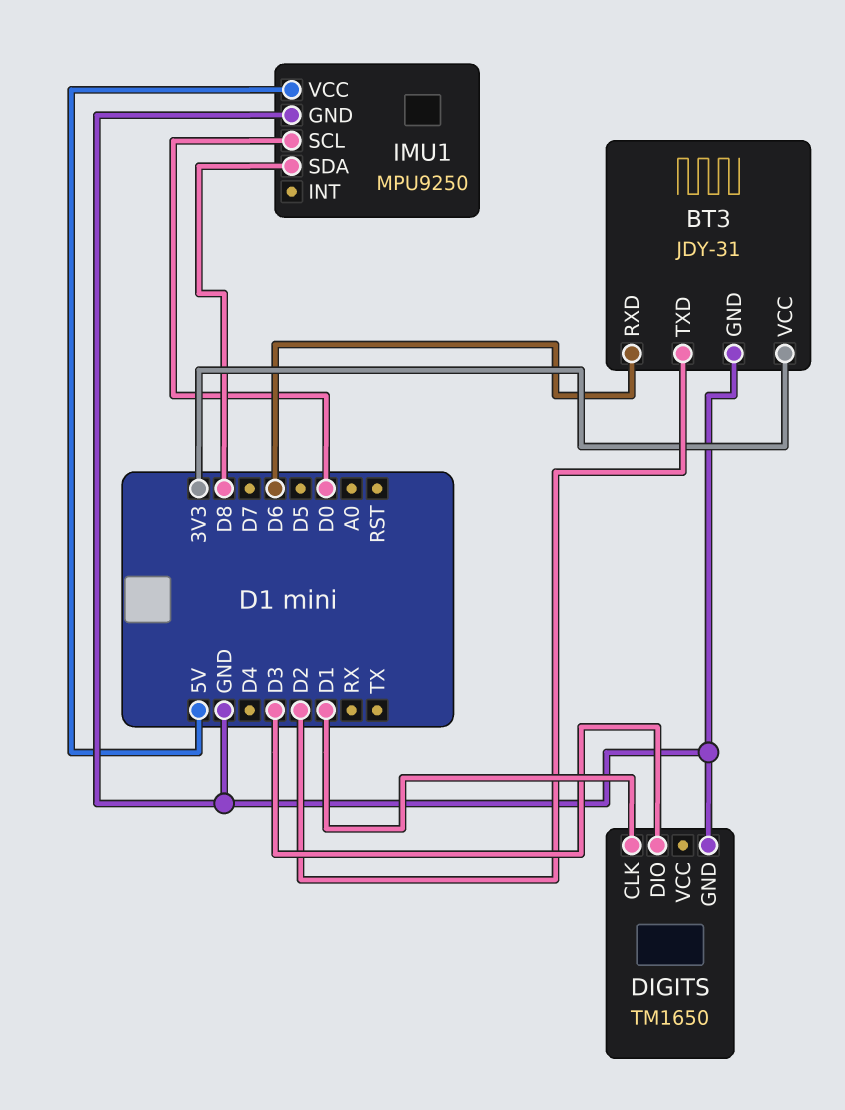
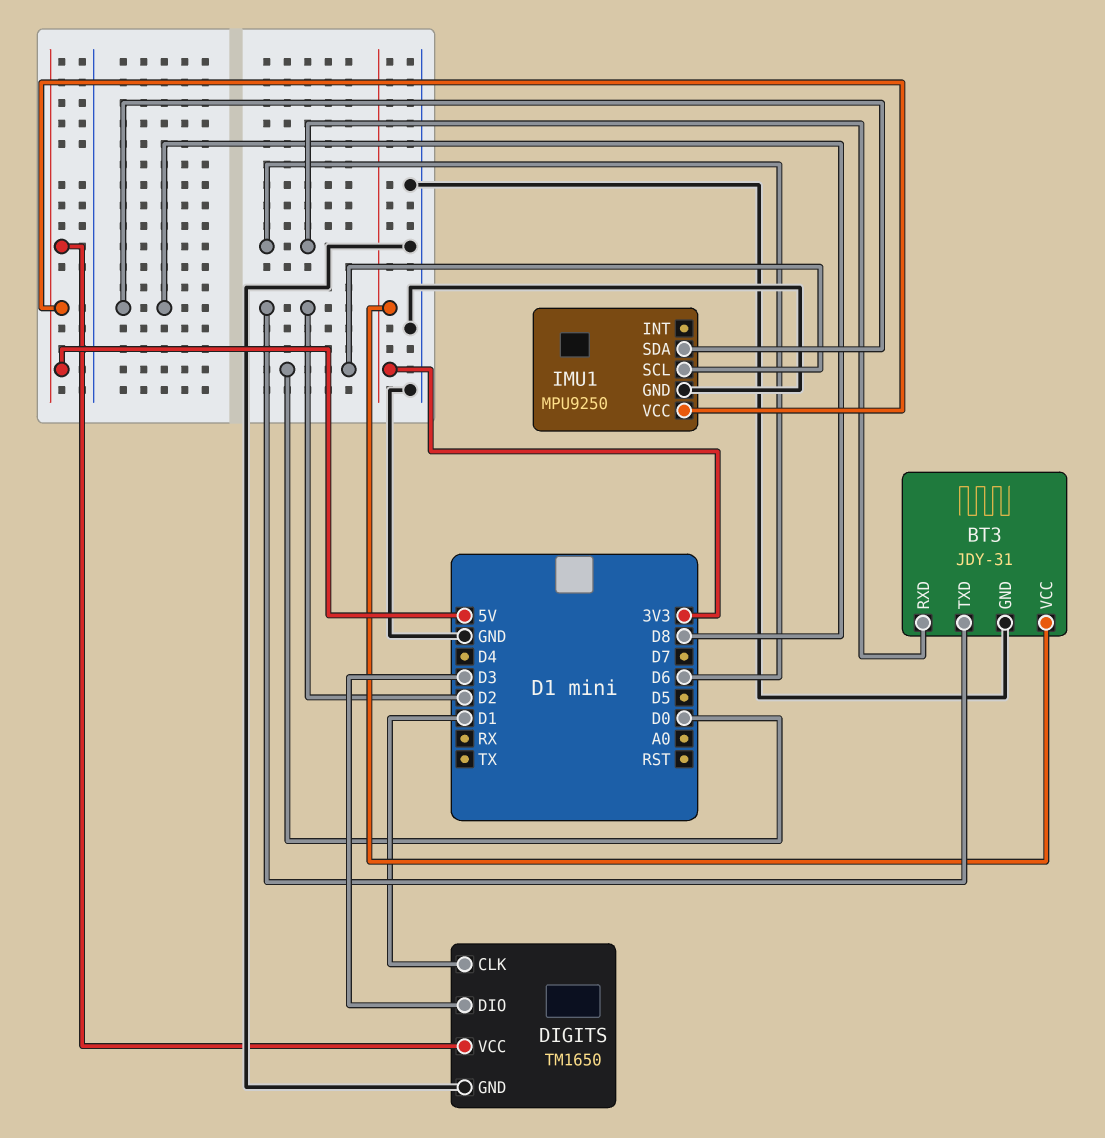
DIGITS pin VCC: none -> 5V

